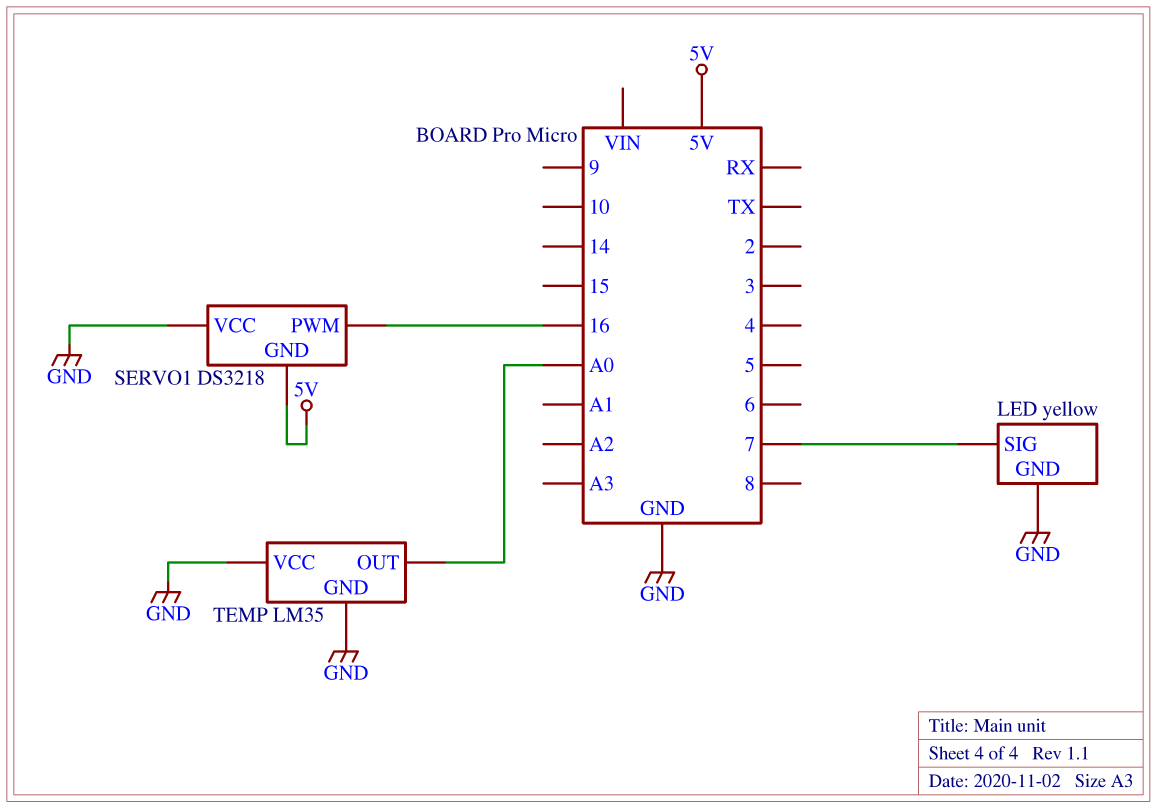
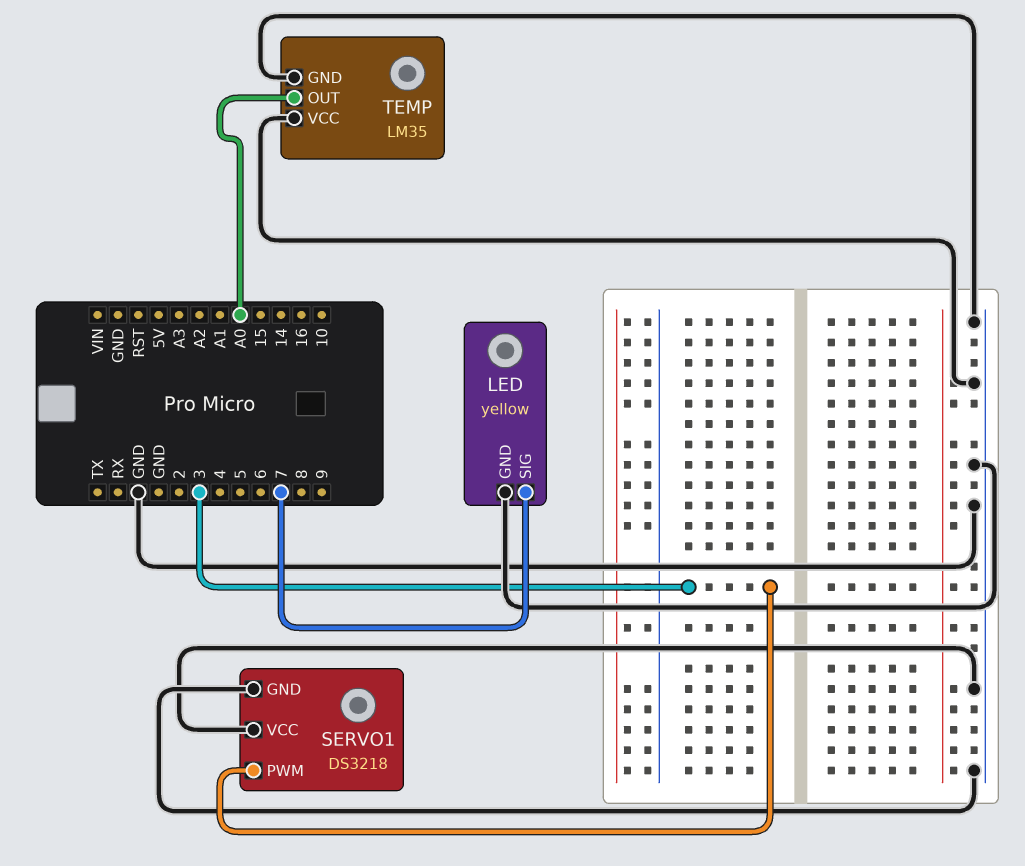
SERVO1 pin GND: 5V -> GND
SERVO1 pin PWM: 16 -> 3

